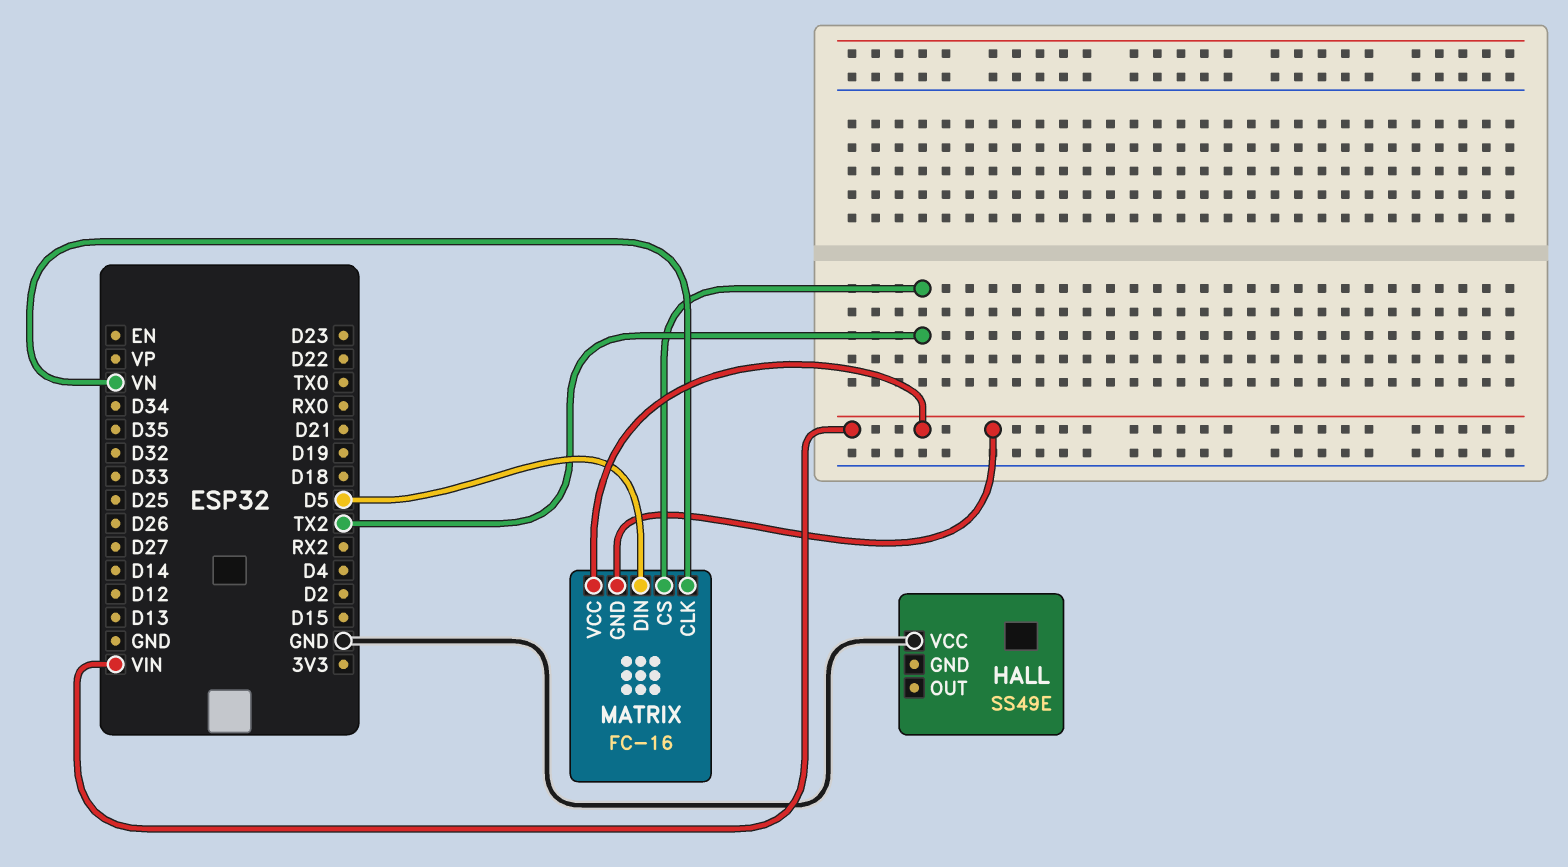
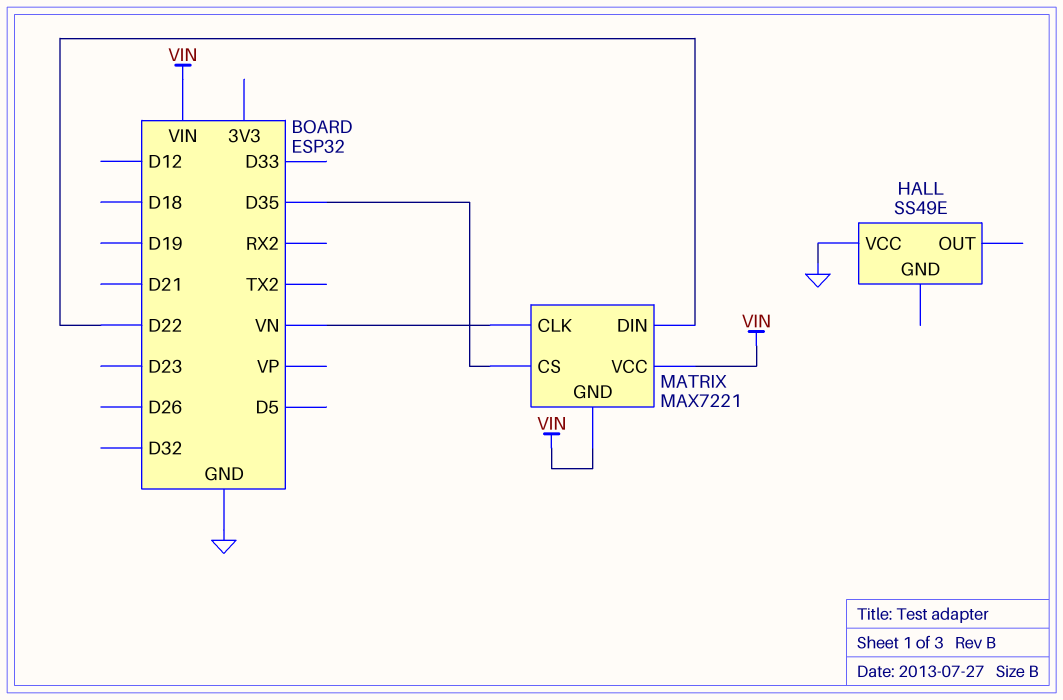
MATRIX: FC-16 -> MAX7221
MATRIX pin CS: TX2 -> D35
MATRIX pin DIN: D5 -> D22

